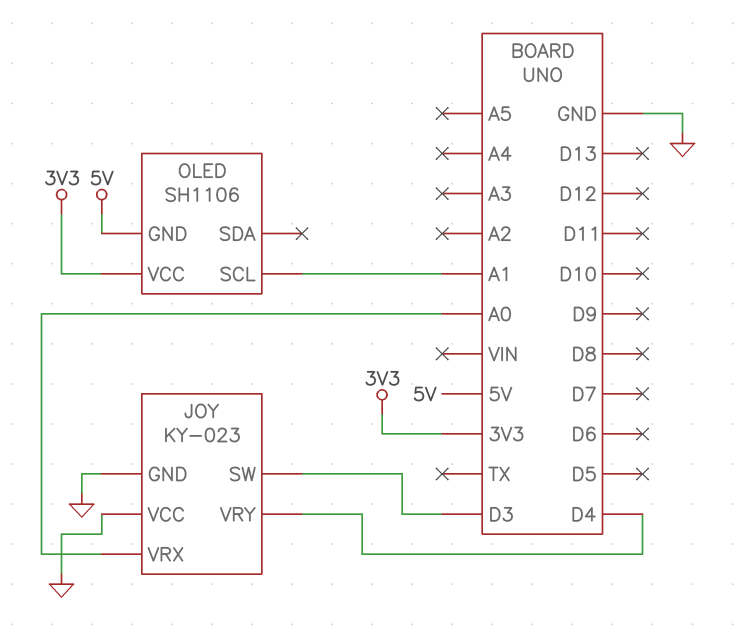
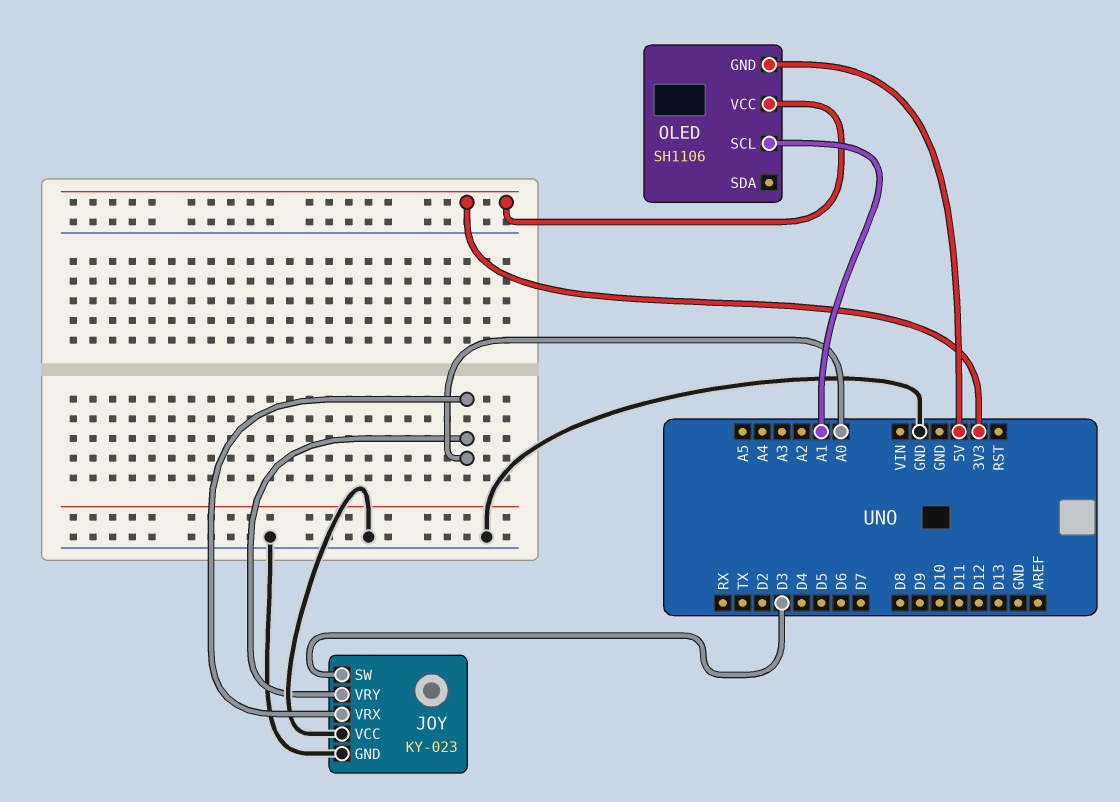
JOY pin VRY: D4 -> A0

